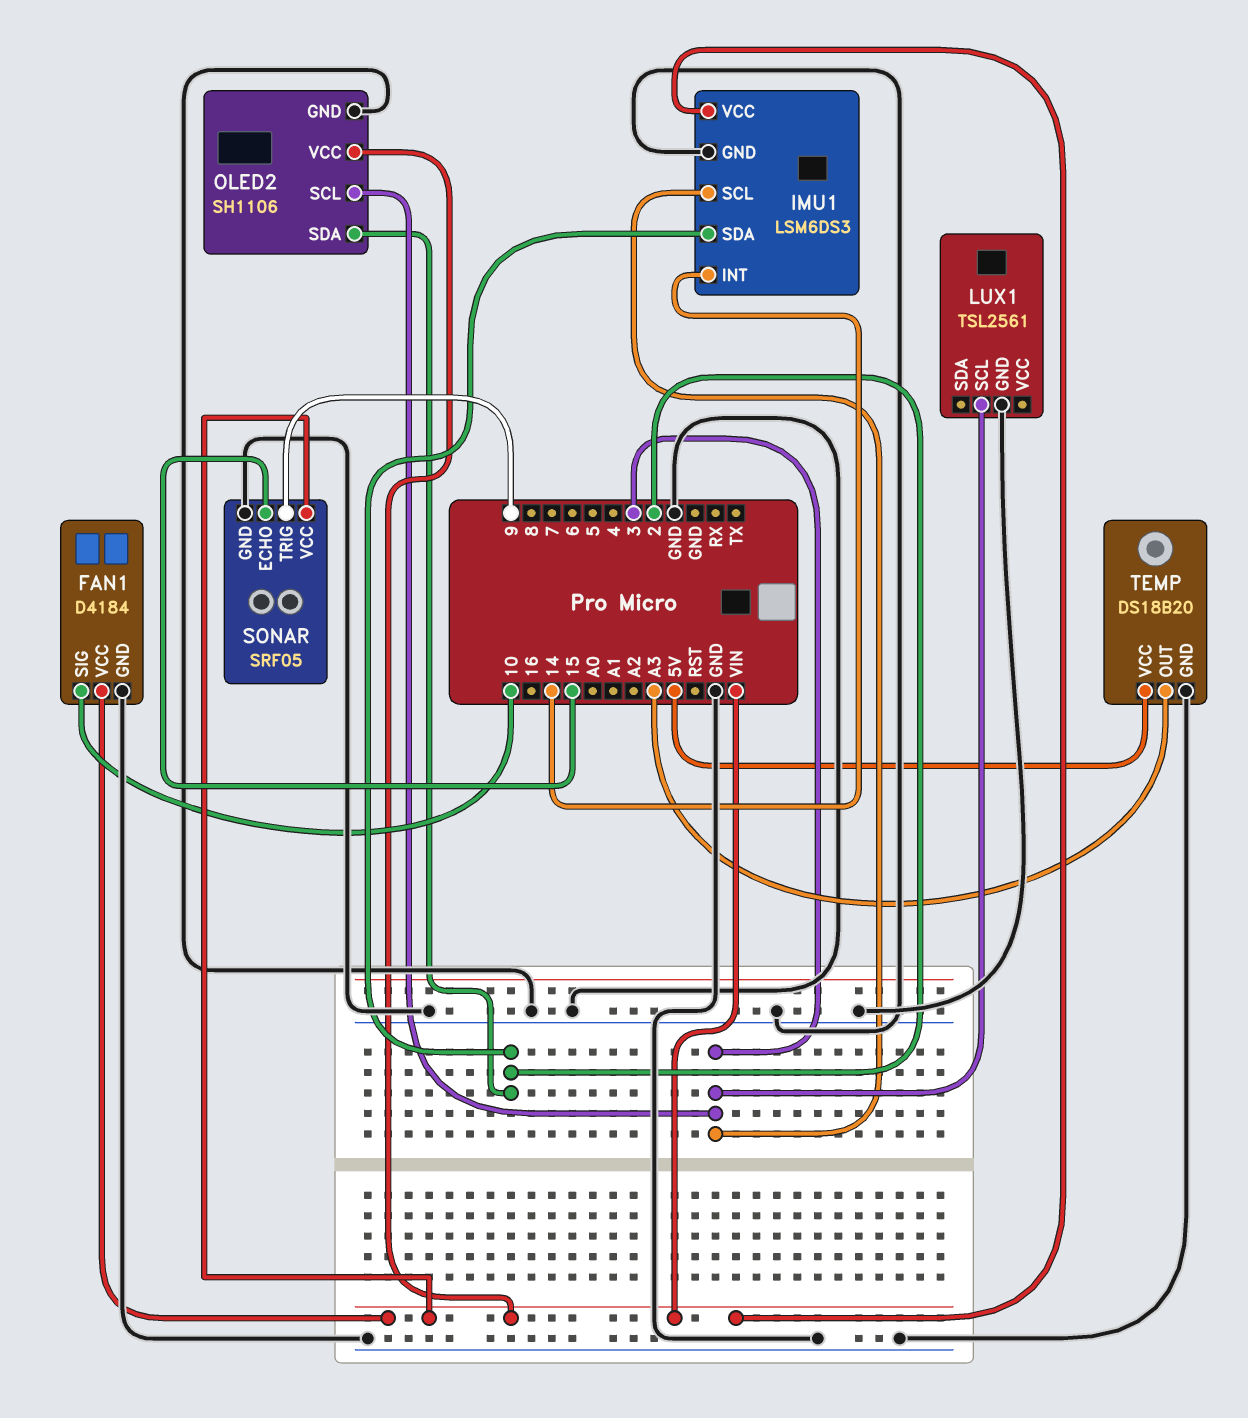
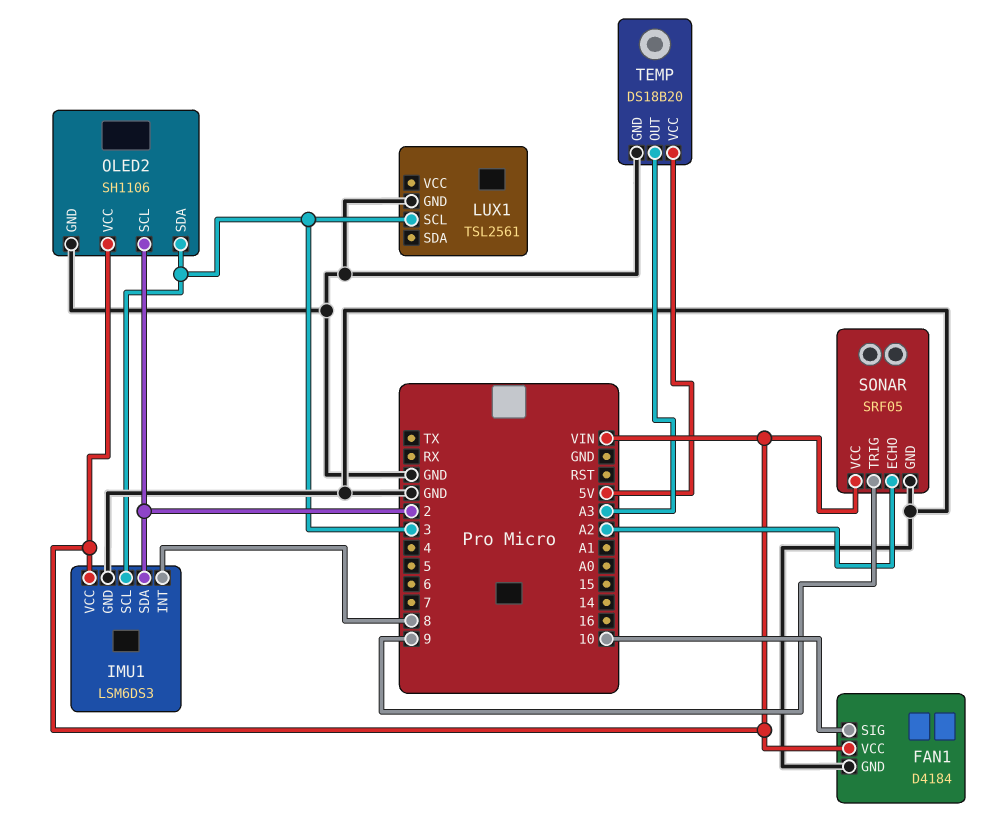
IMU1 pin INT: 14 -> 8
OLED2 pin SCL: 3 -> 2
OLED2 pin SDA: 2 -> 3
SONAR pin ECHO: 15 -> A2

